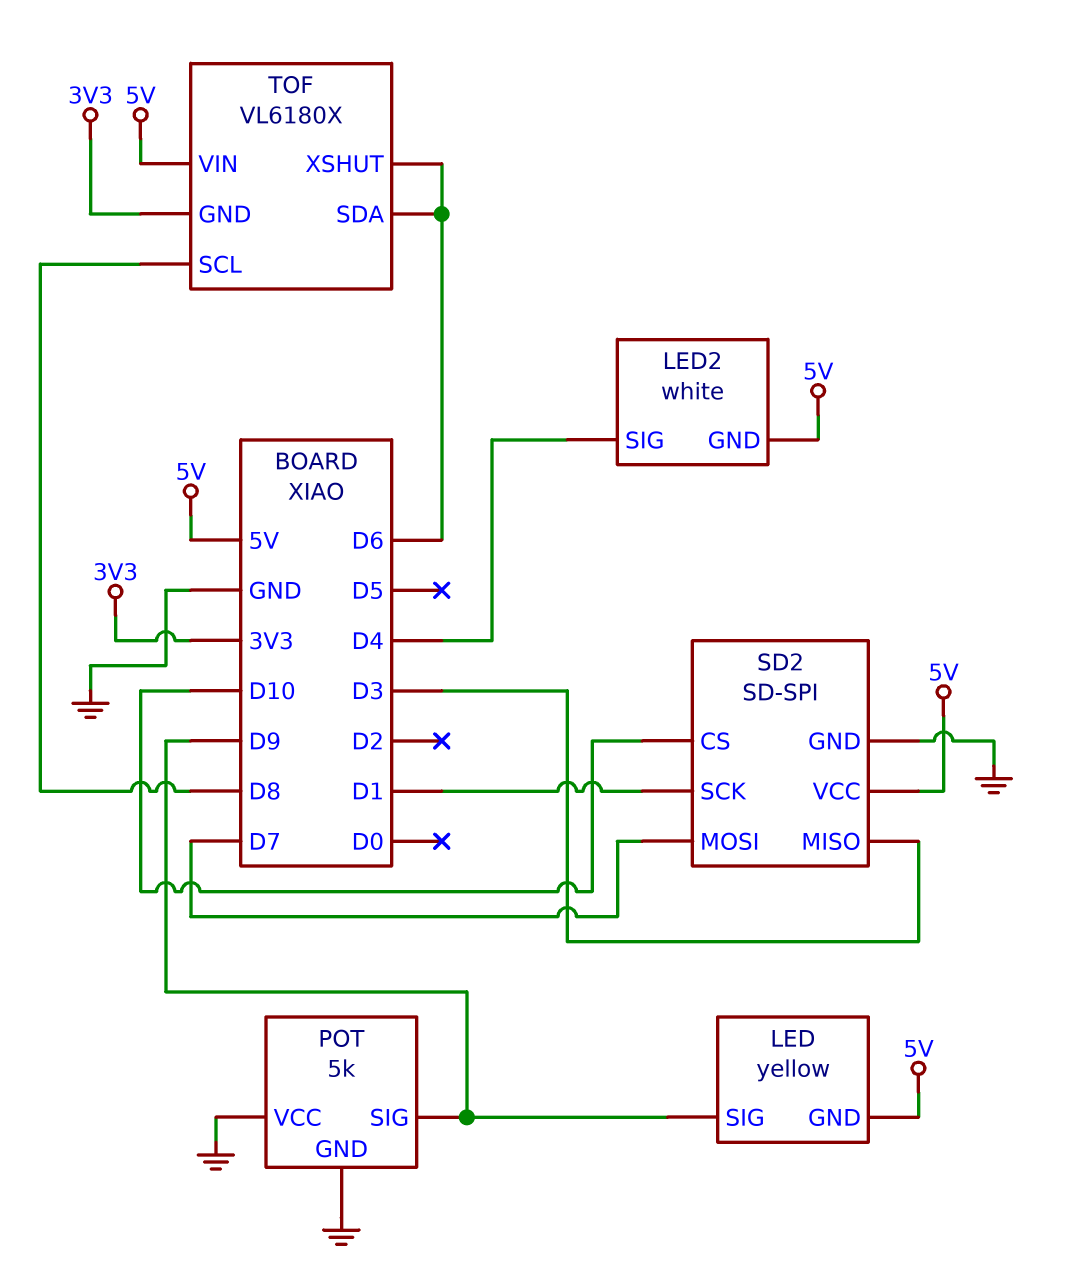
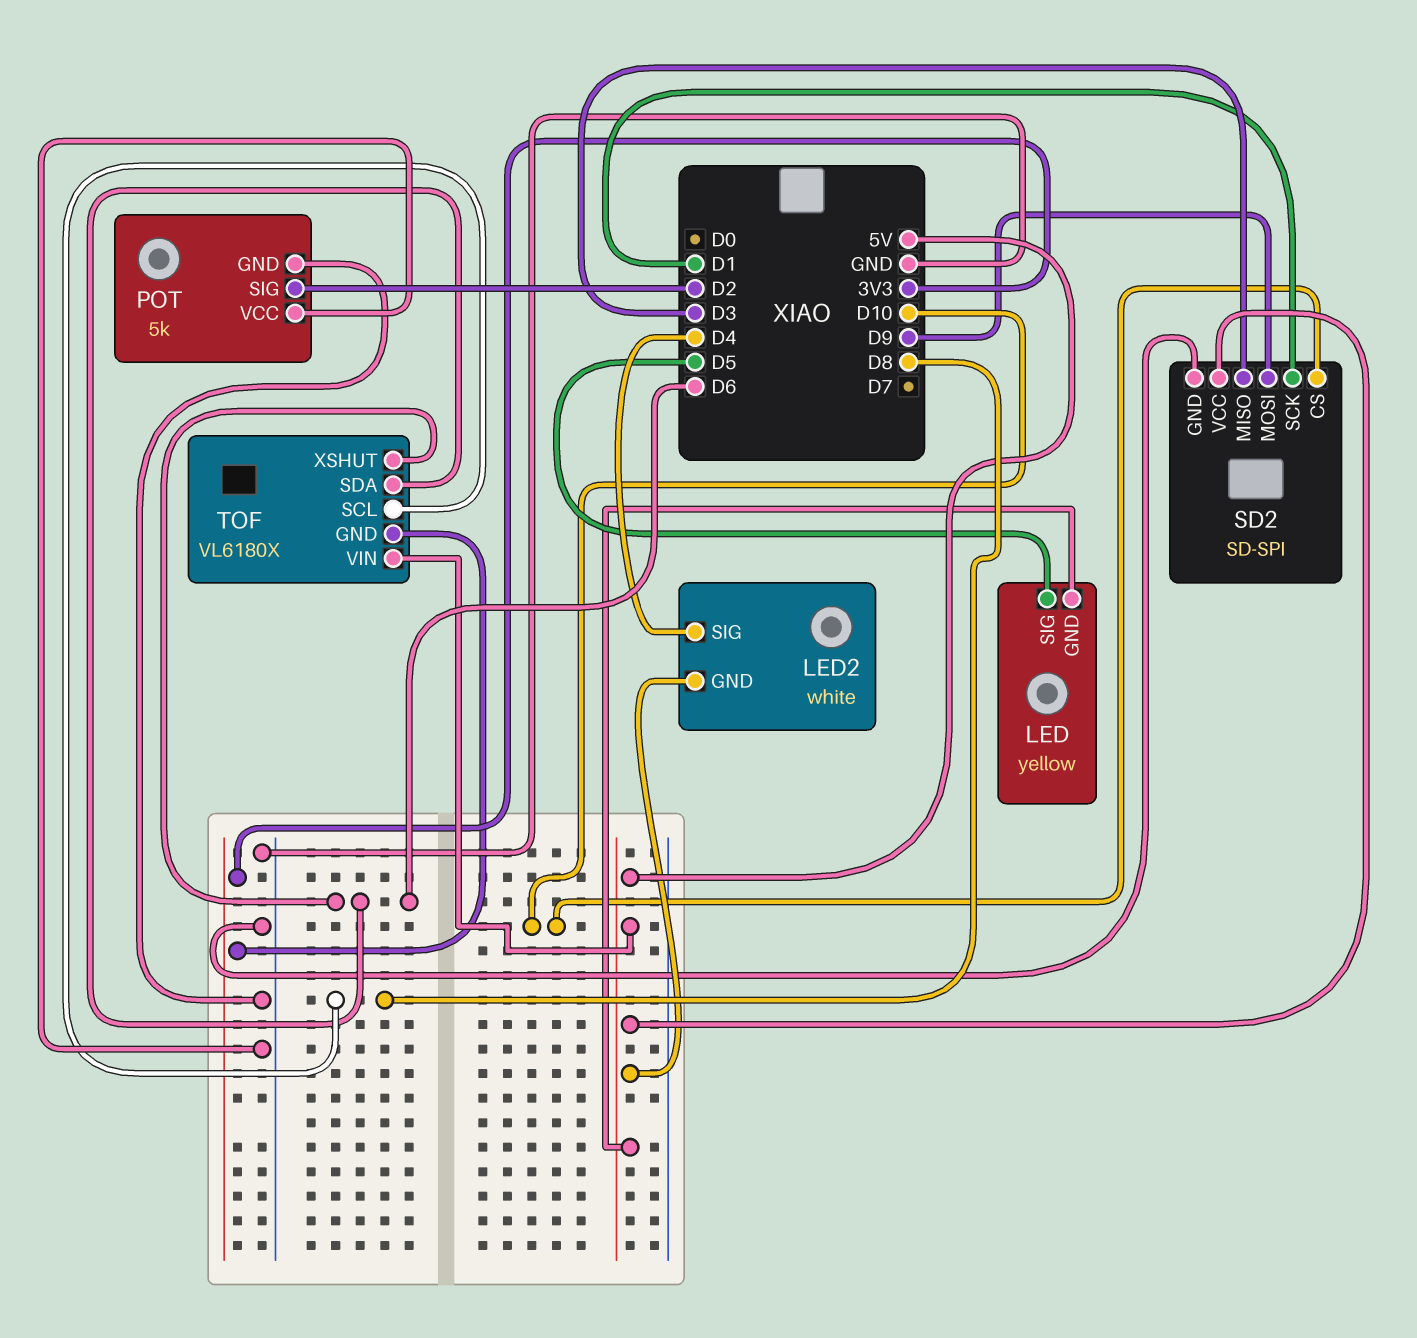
LED pin SIG: D9 -> D5
POT pin SIG: D9 -> D2
SD2 pin MOSI: D7 -> D9

